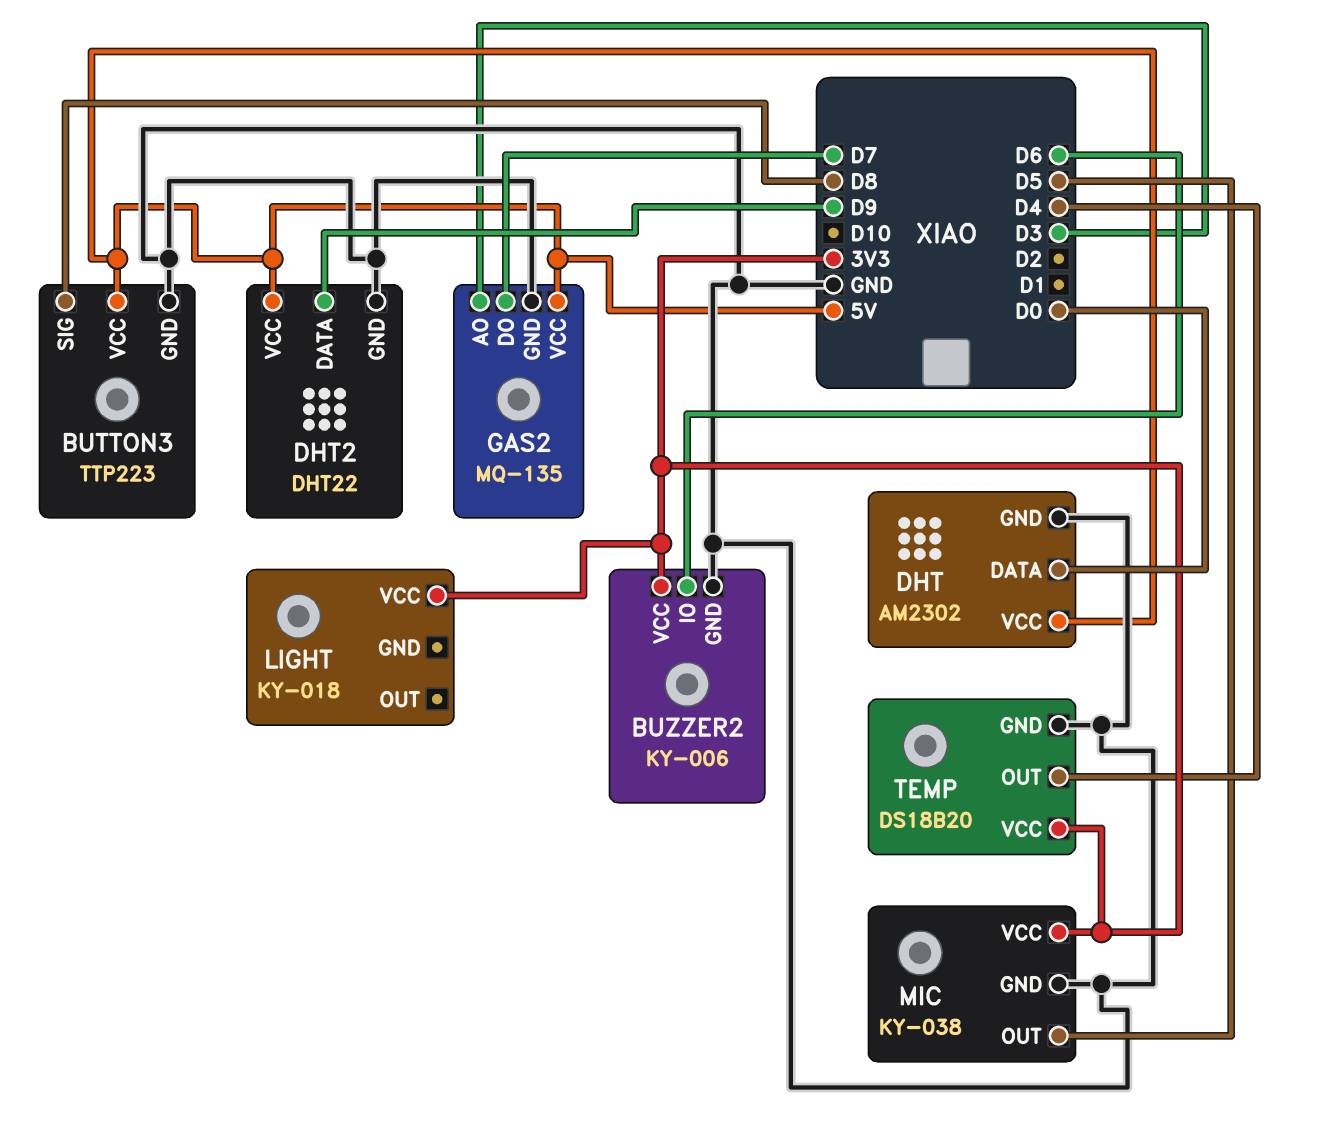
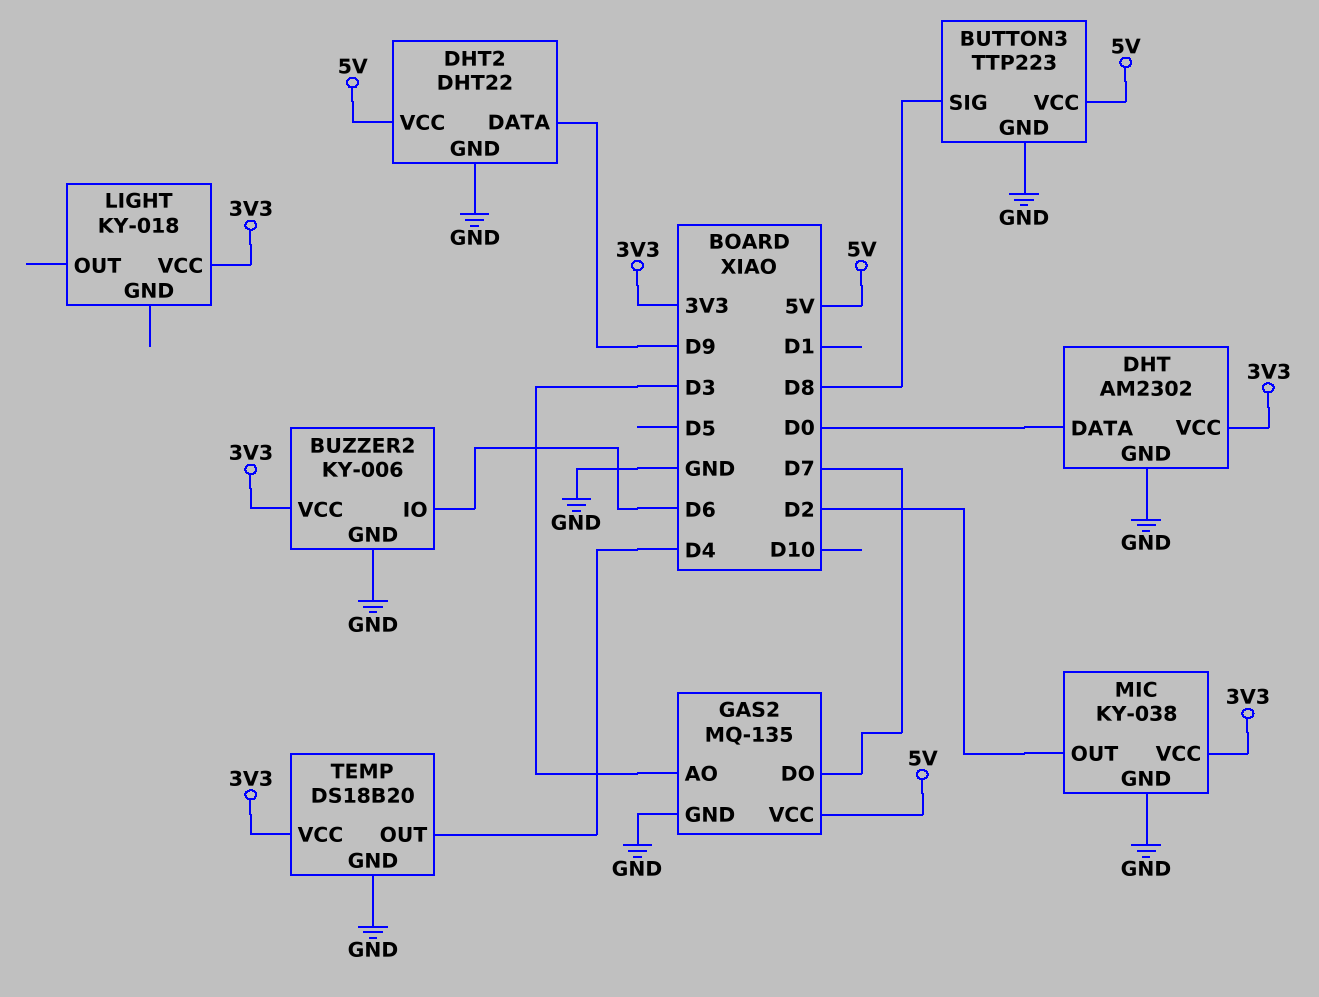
DHT pin VCC: 5V -> 3V3
MIC pin OUT: D5 -> D2

